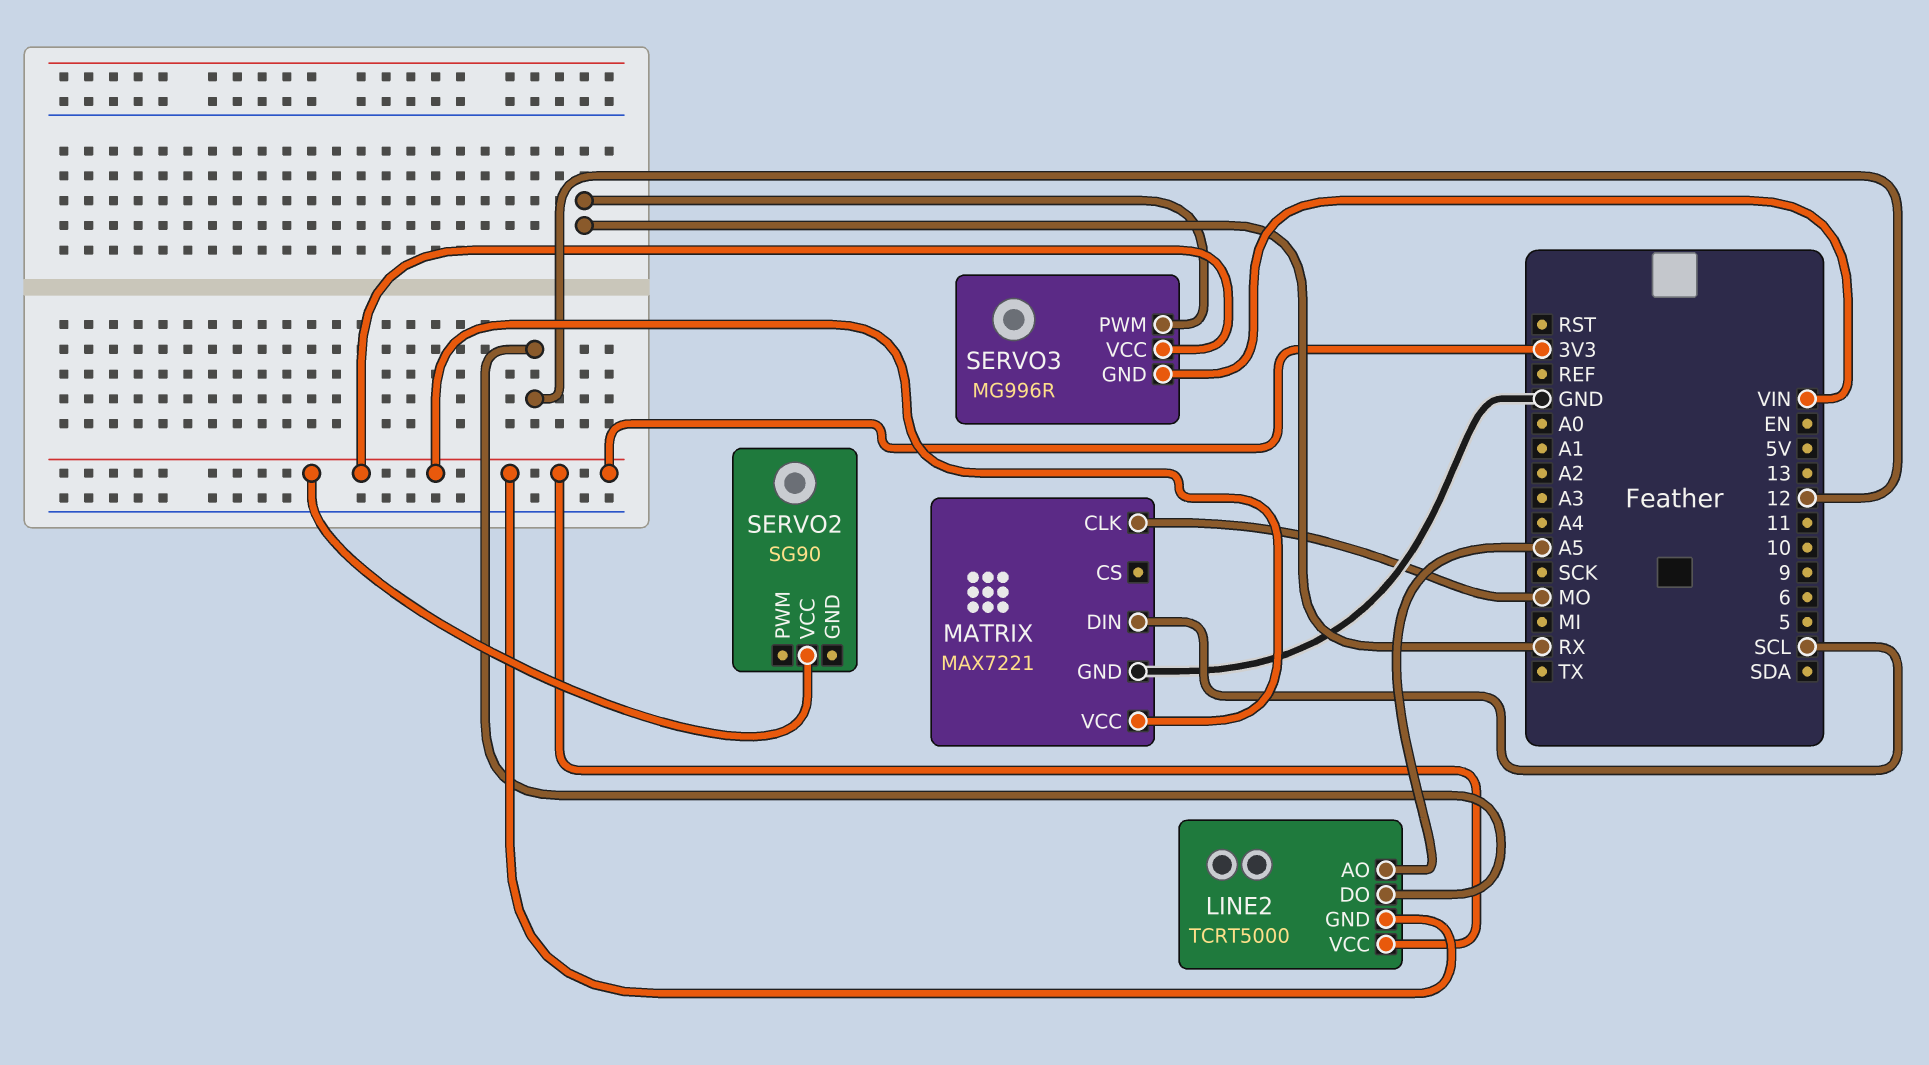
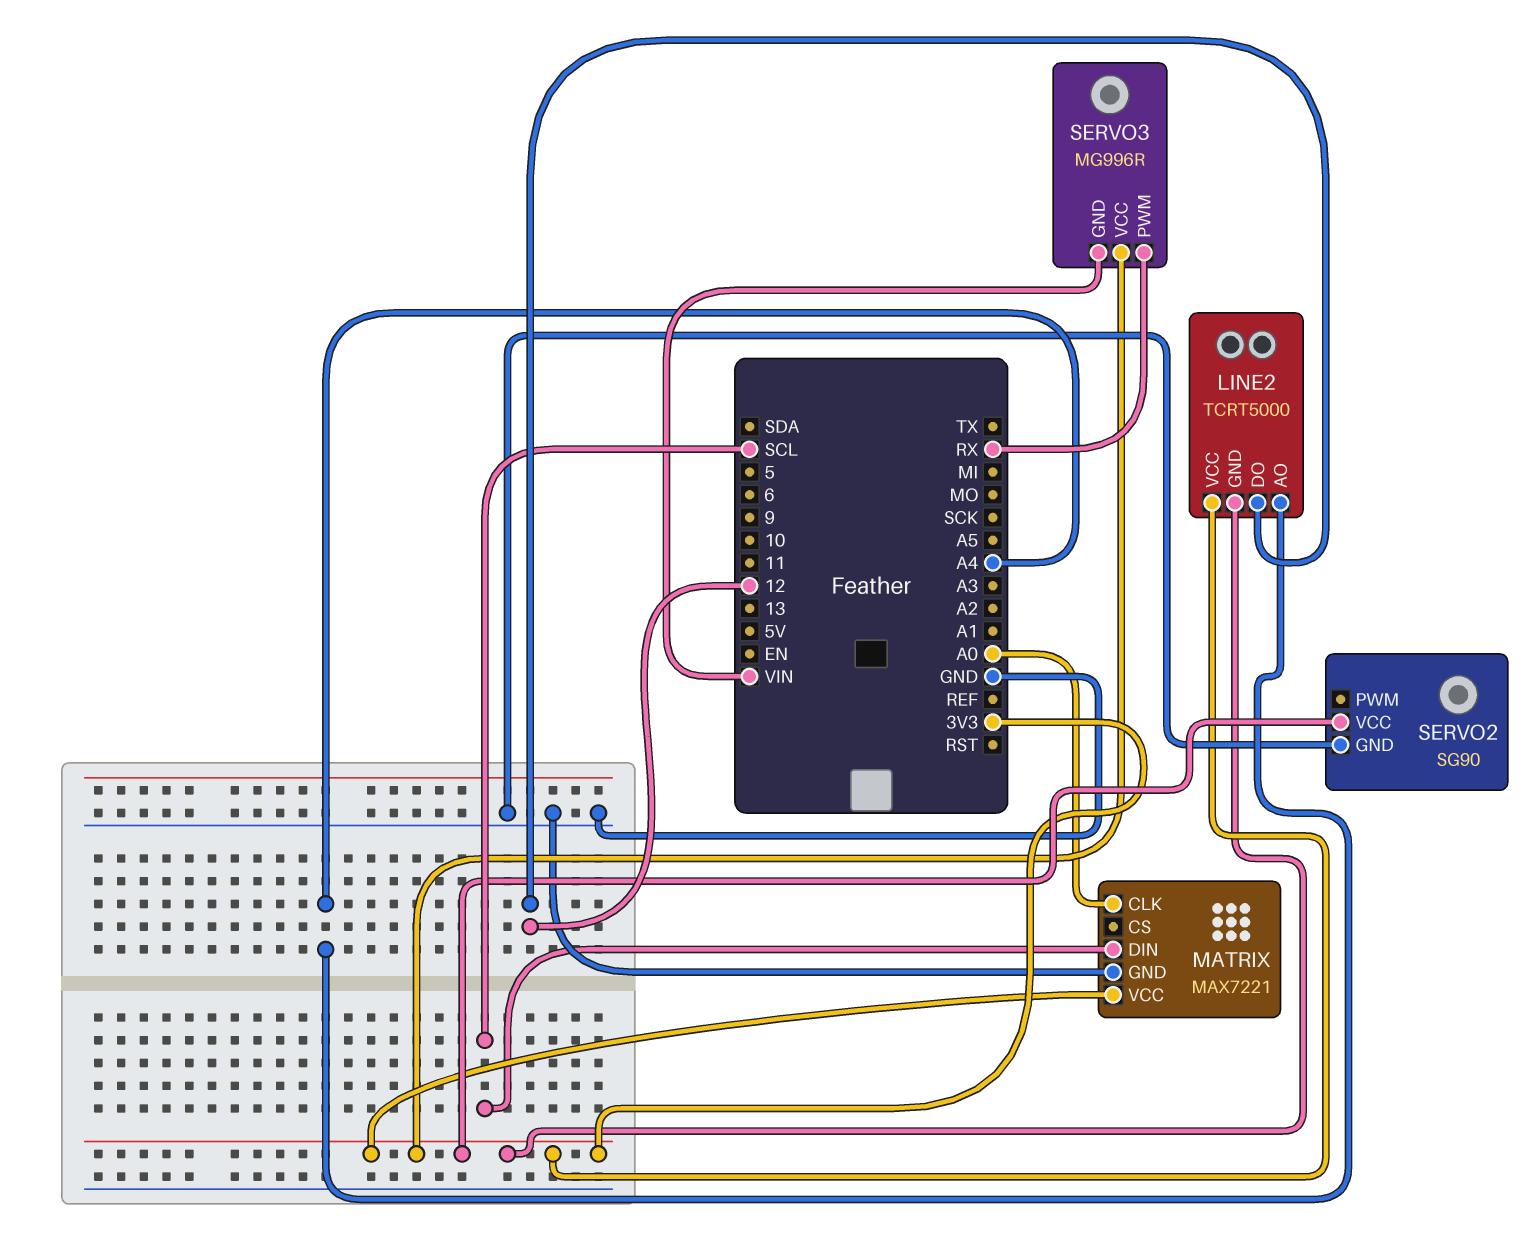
LINE2 pin AO: A5 -> A4
MATRIX pin CLK: MO -> A0
SERVO2 pin GND: none -> GND

